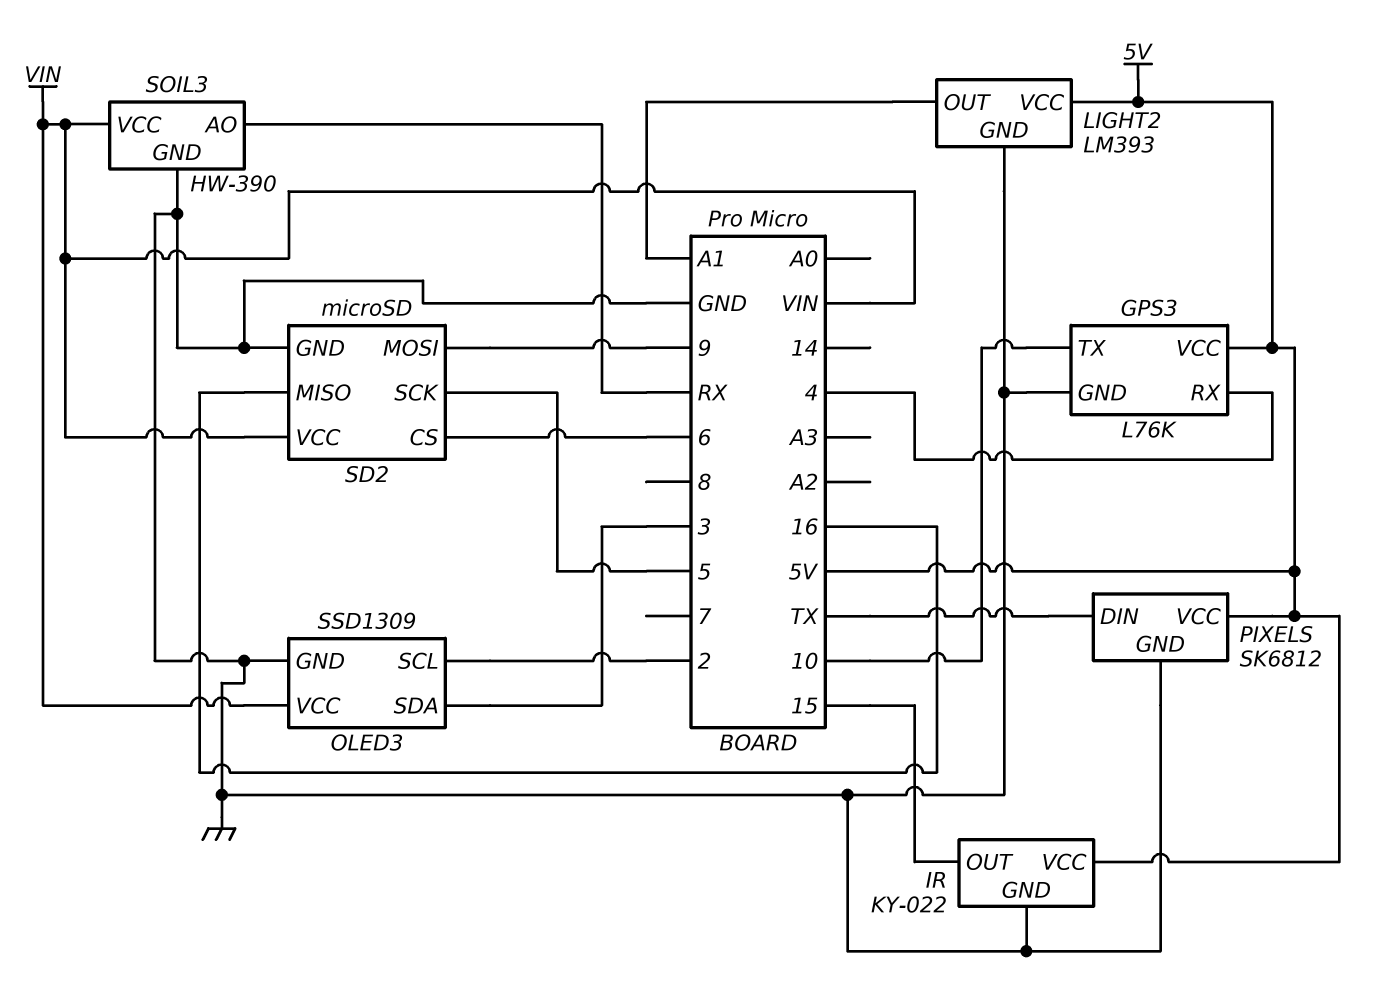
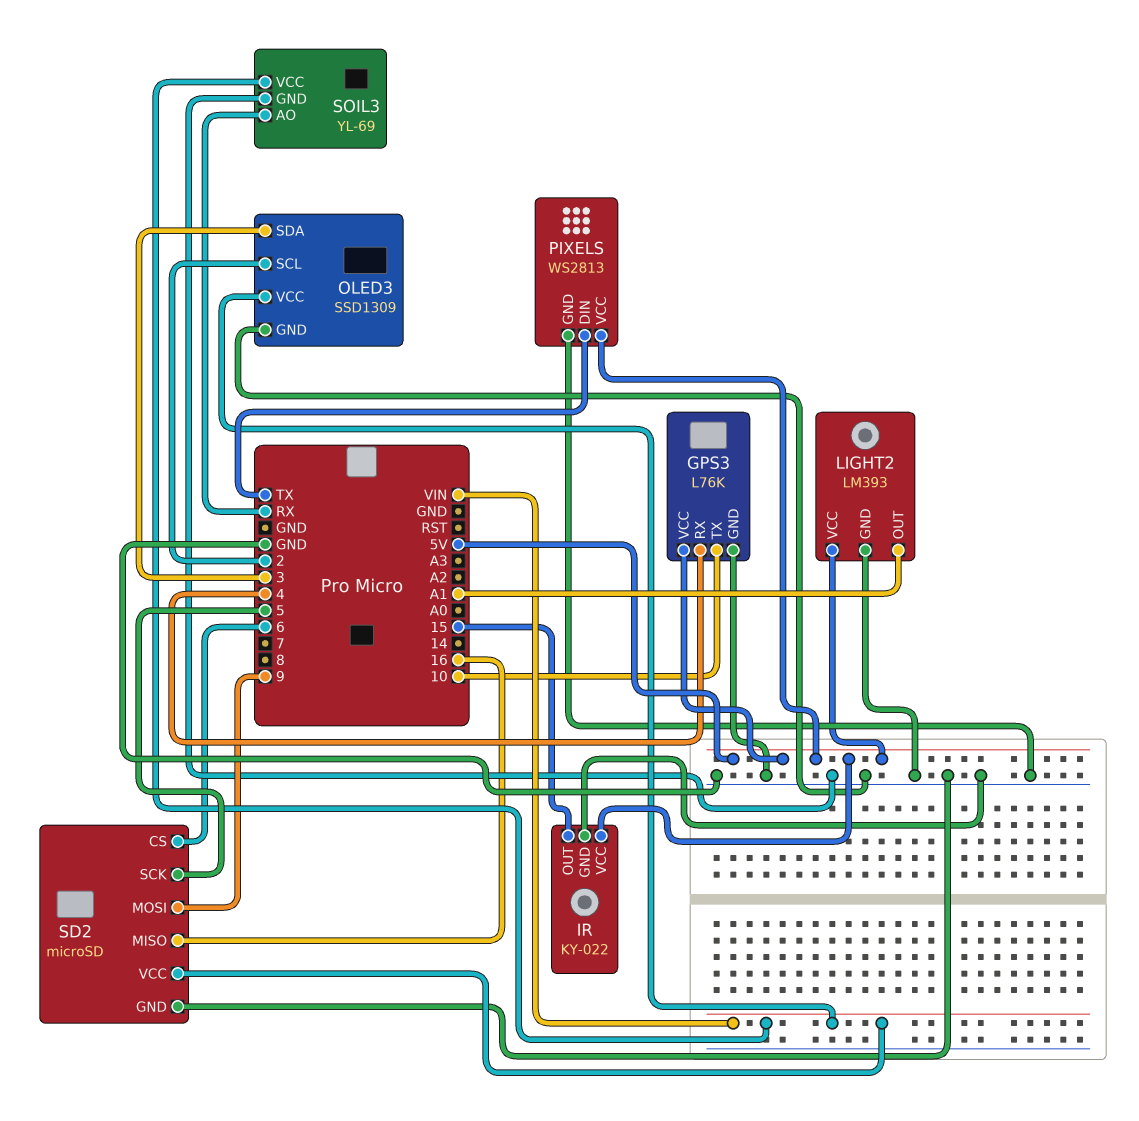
PIXELS: SK6812 -> WS2813
SOIL3: HW-390 -> YL-69

